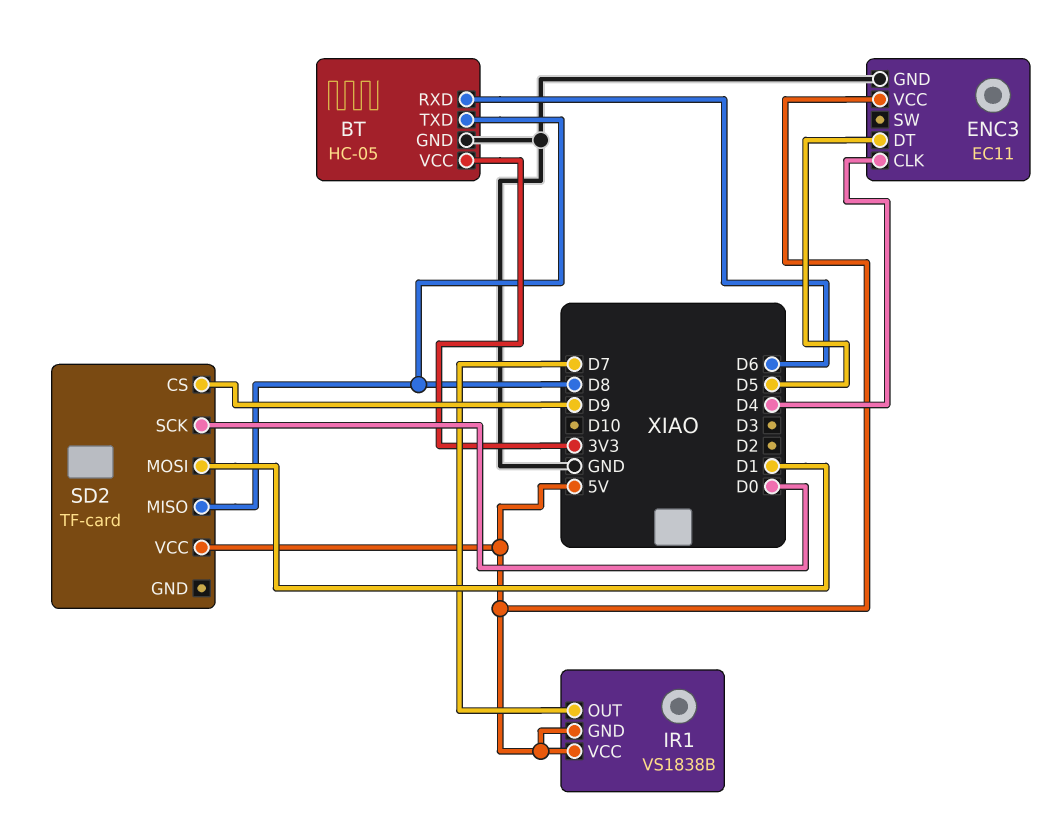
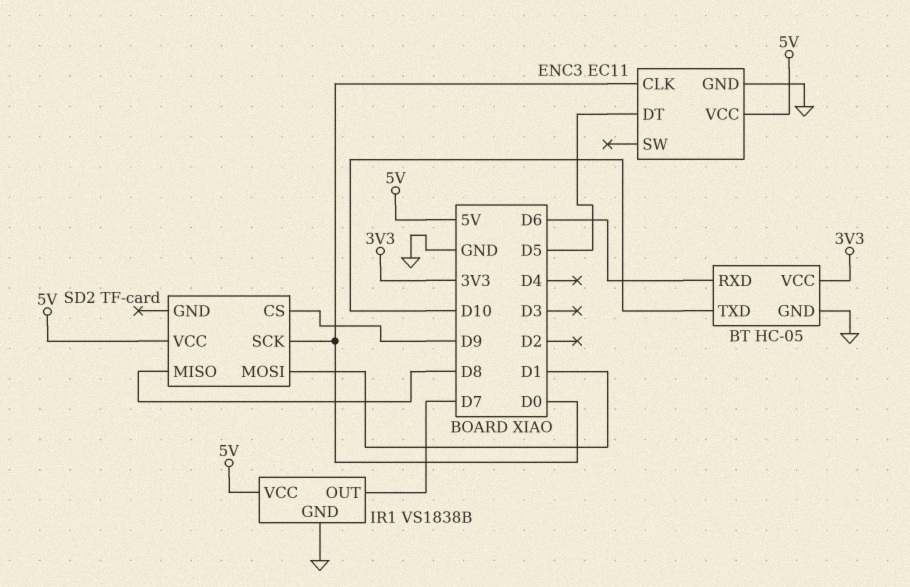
BT pin TXD: D8 -> D10
ENC3 pin CLK: D4 -> D0
IR1 pin GND: 5V -> GND

